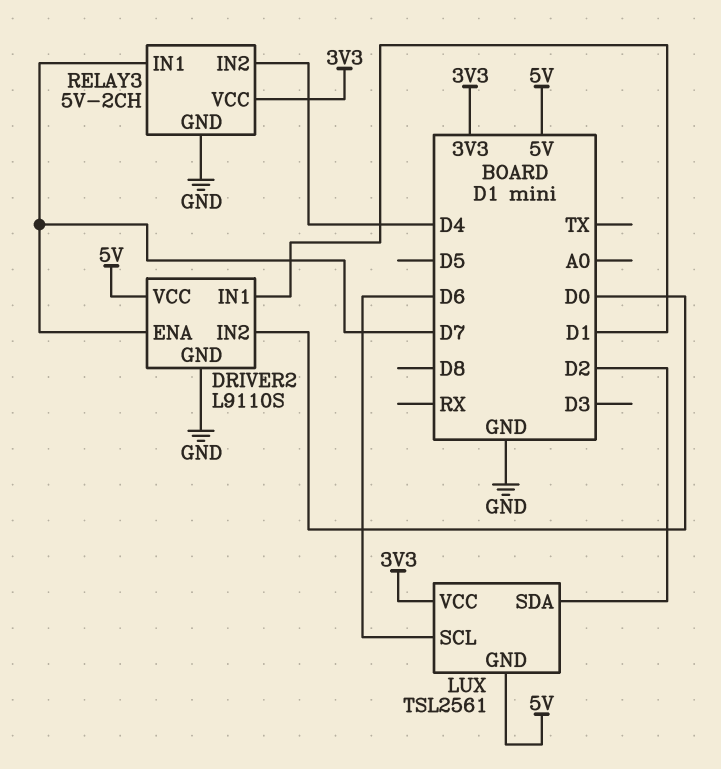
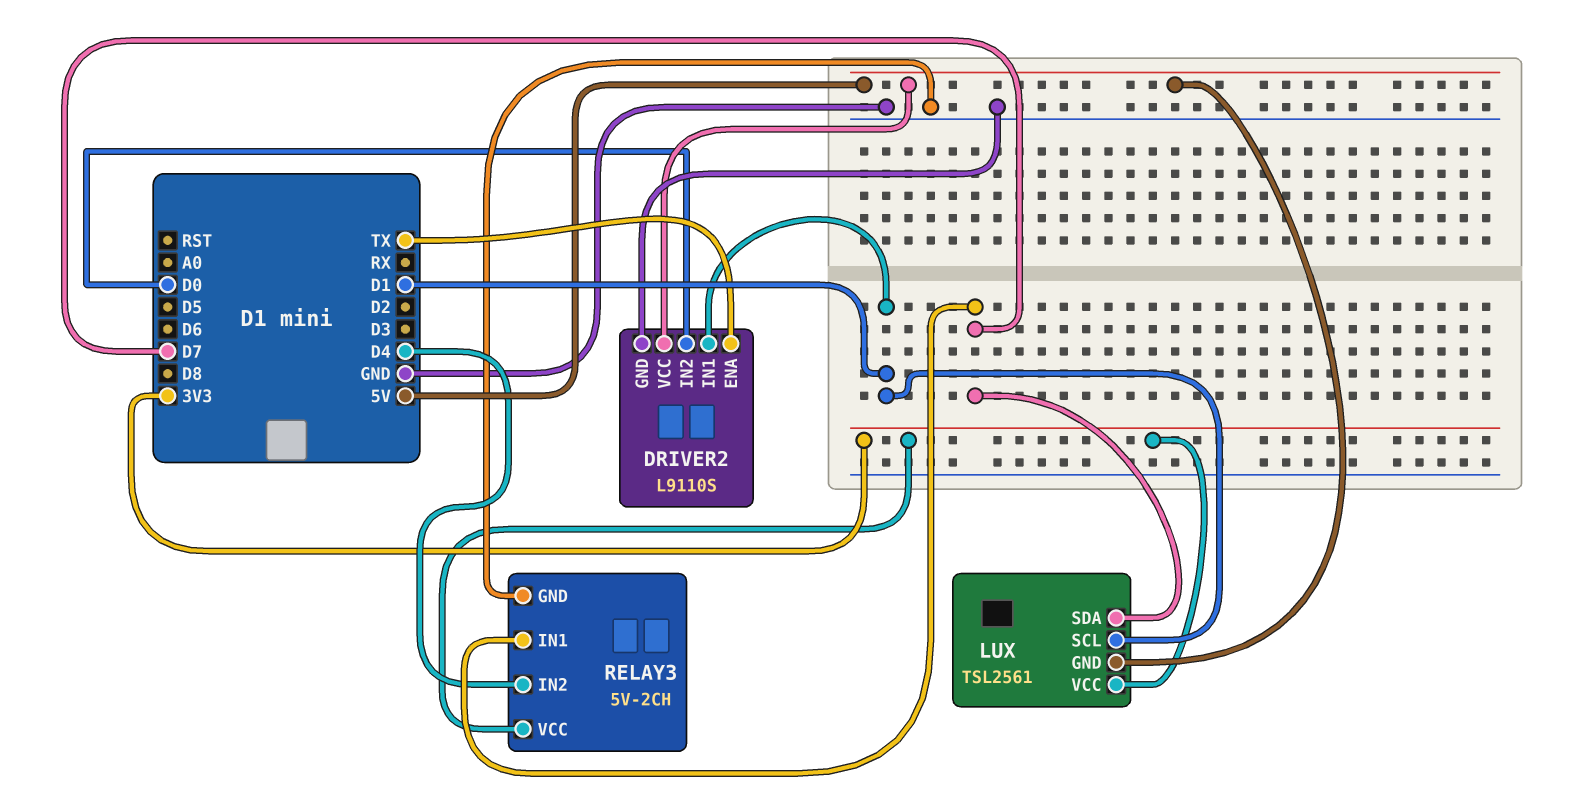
DRIVER2 pin ENA: D7 -> TX
LUX pin SCL: D6 -> D1
LUX pin SDA: D2 -> D7

